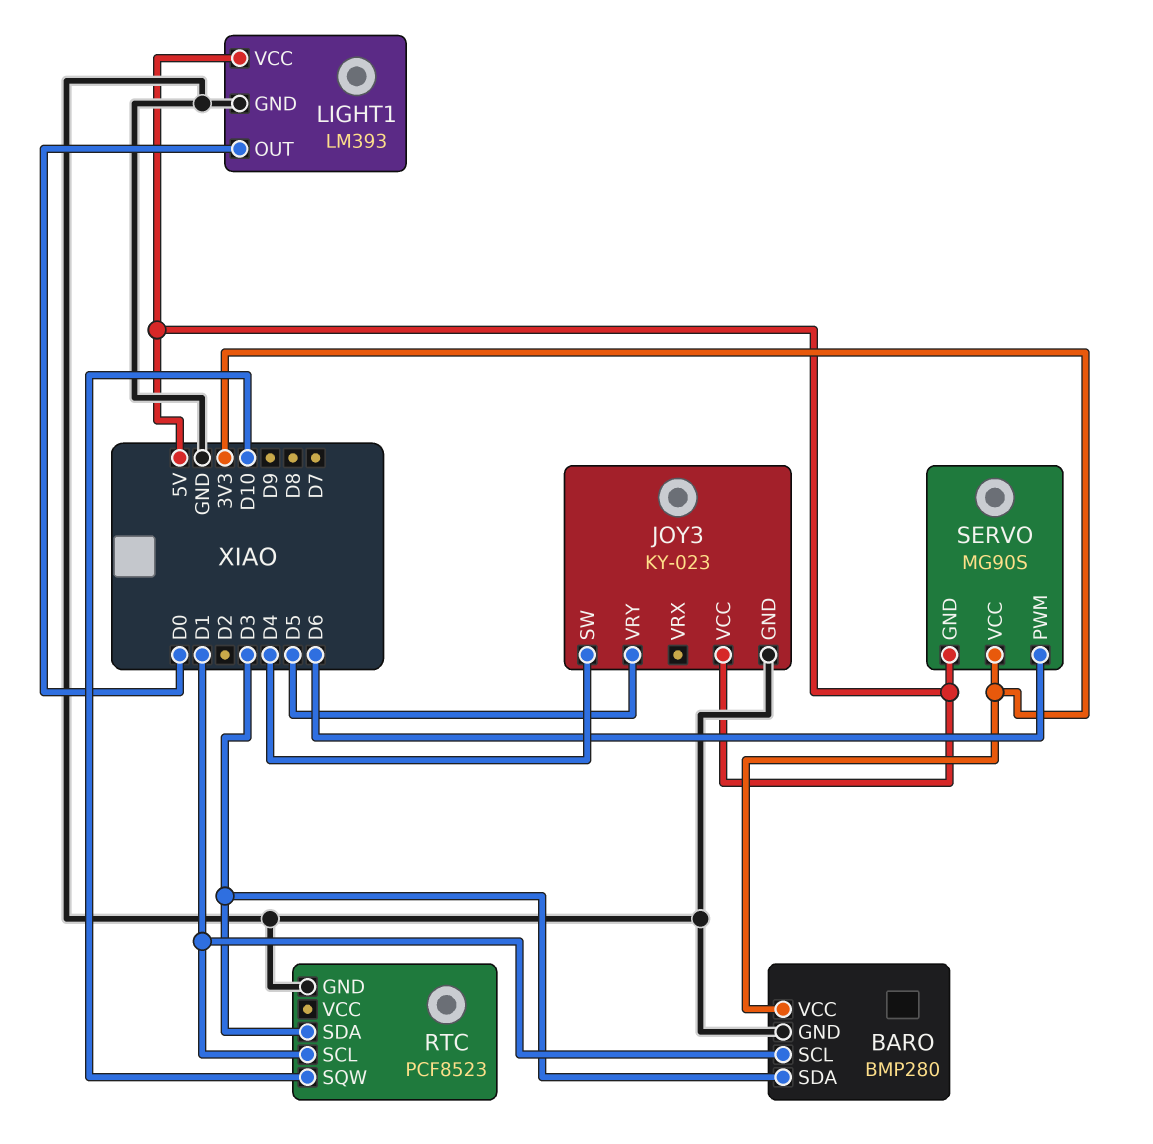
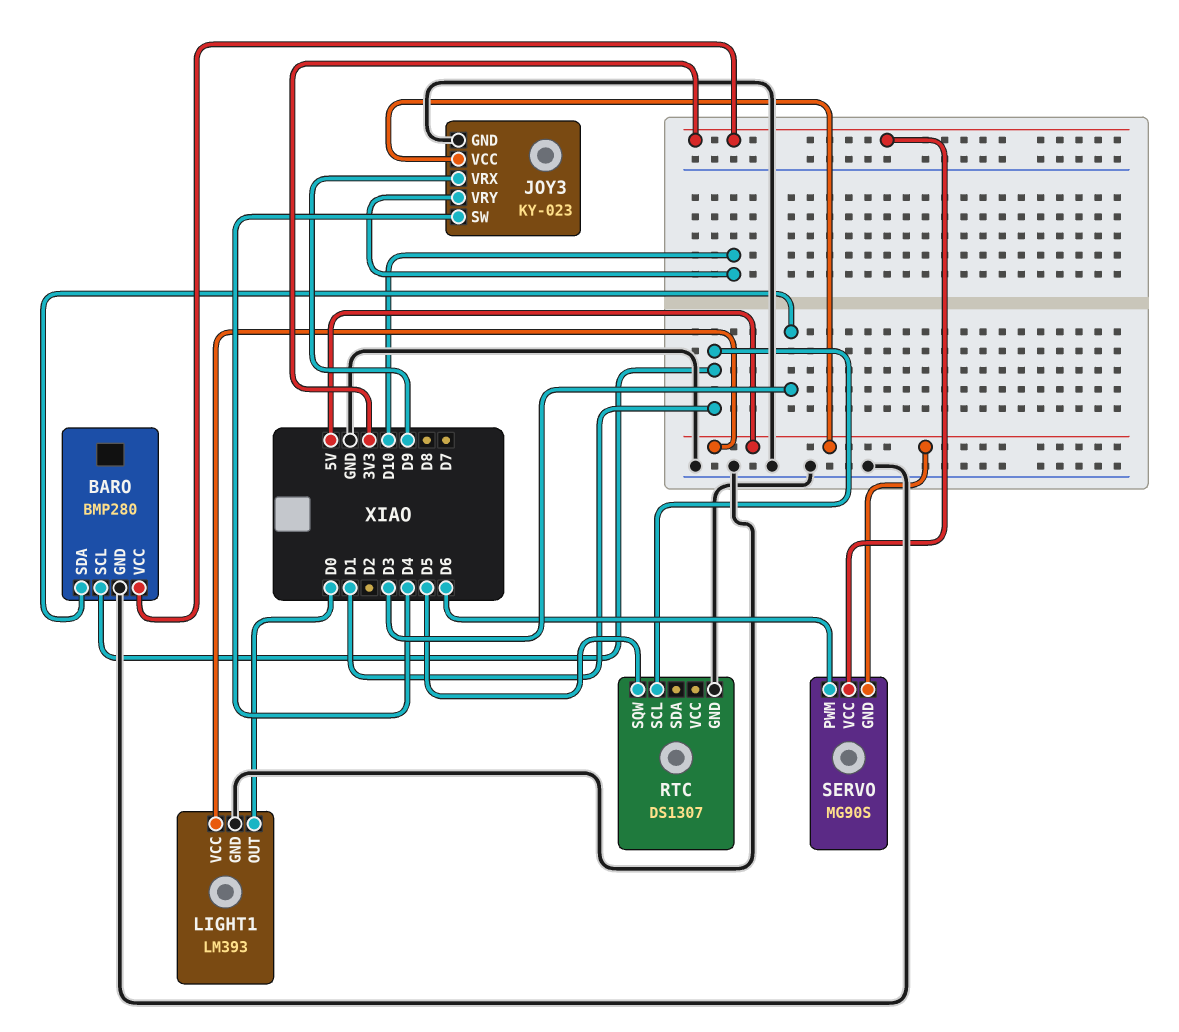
JOY3 pin VRX: none -> D9
JOY3 pin VRY: D5 -> D10
RTC: PCF8523 -> DS1307
RTC pin SDA: D3 -> none
RTC pin SQW: D10 -> D5

